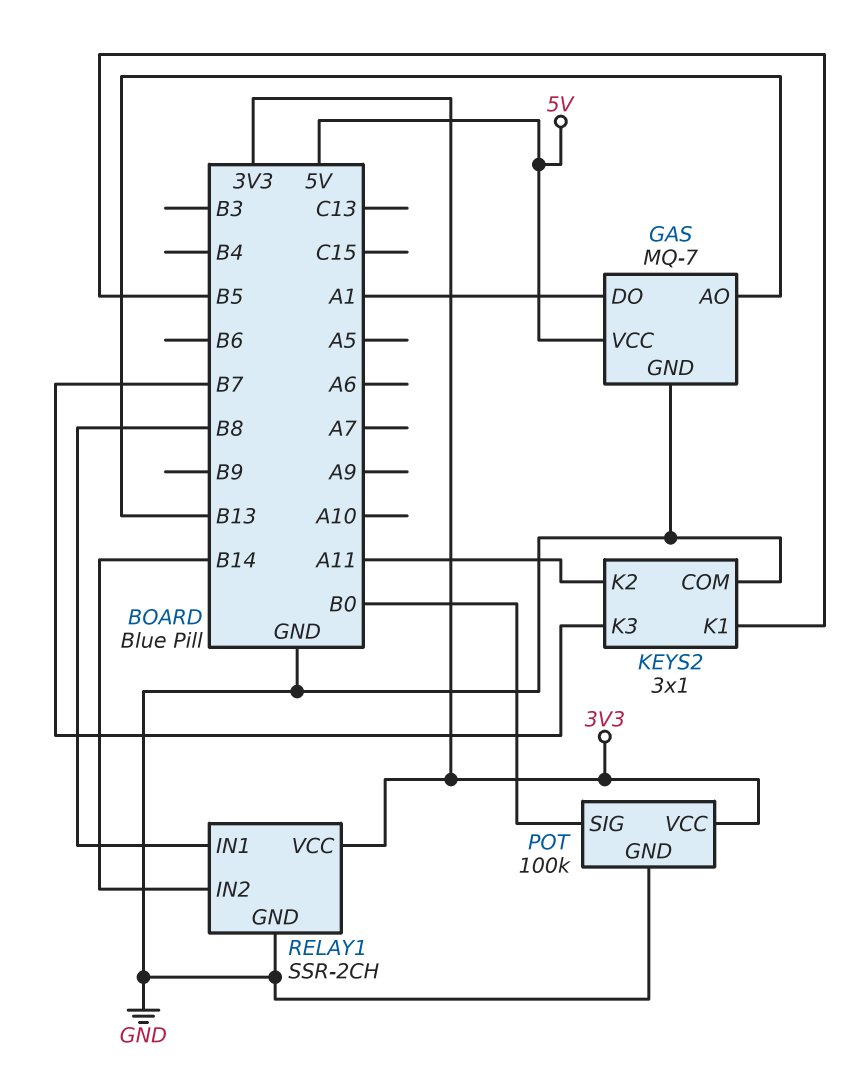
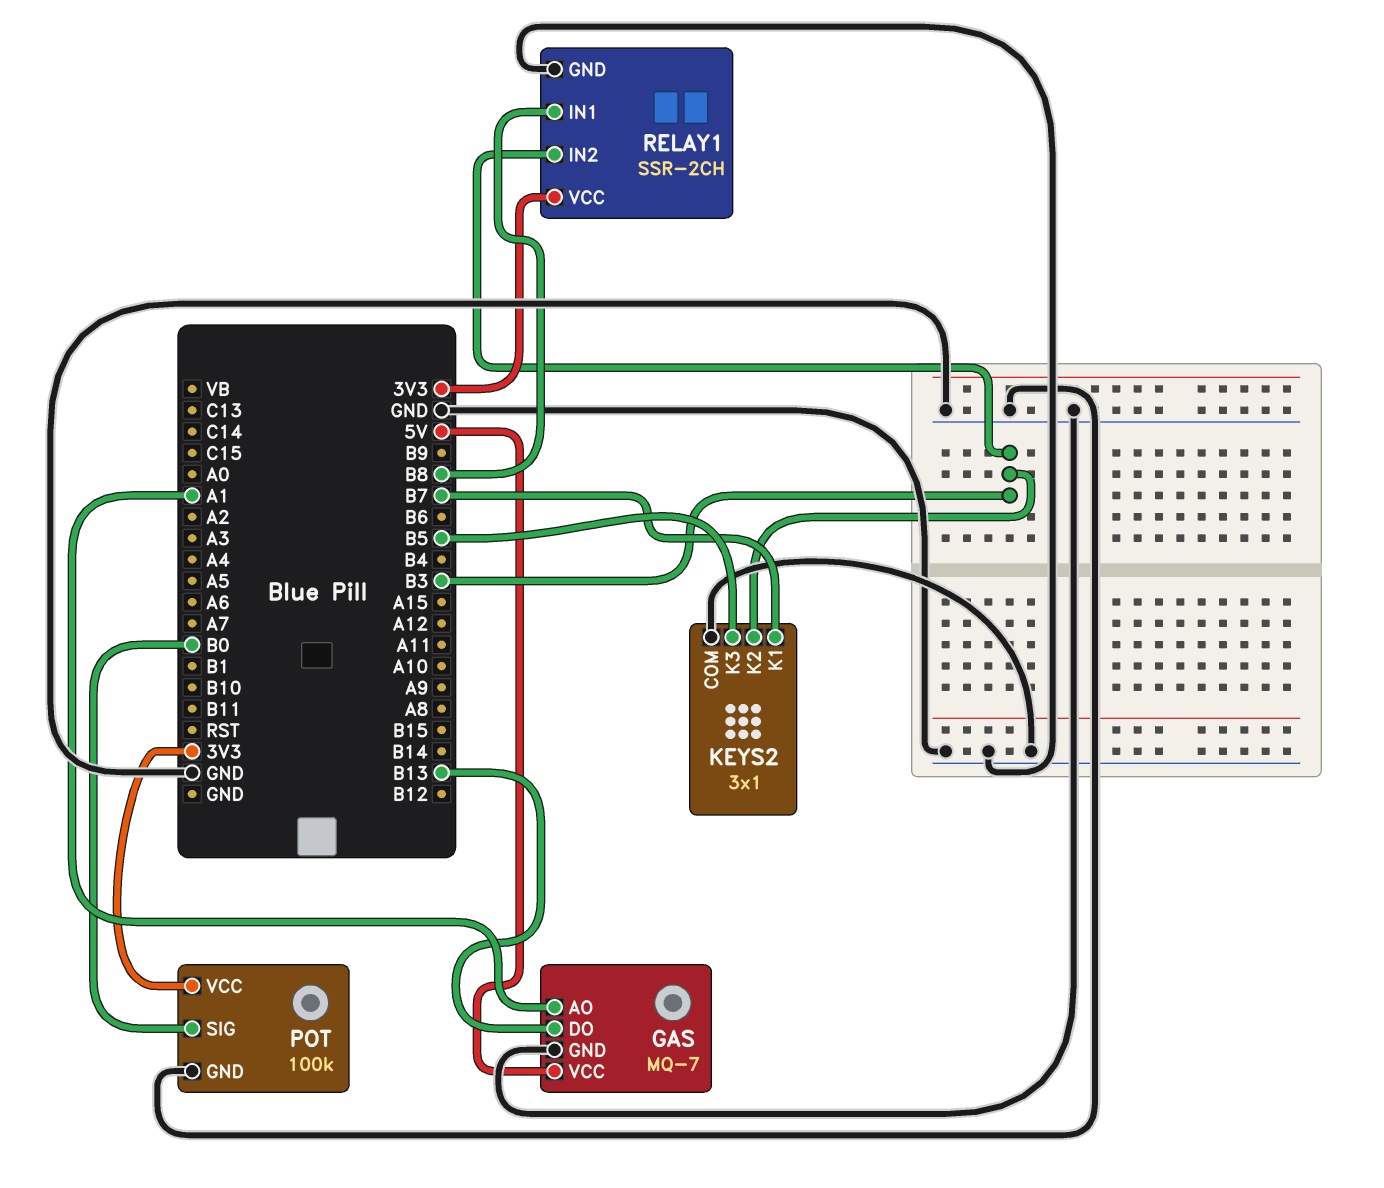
GAS pin AO: B13 -> A1
GAS pin DO: A1 -> B13
KEYS2 pin K1: B5 -> B7
KEYS2 pin K2: A11 -> B3
KEYS2 pin K3: B7 -> B5
RELAY1 pin IN2: B14 -> B3

